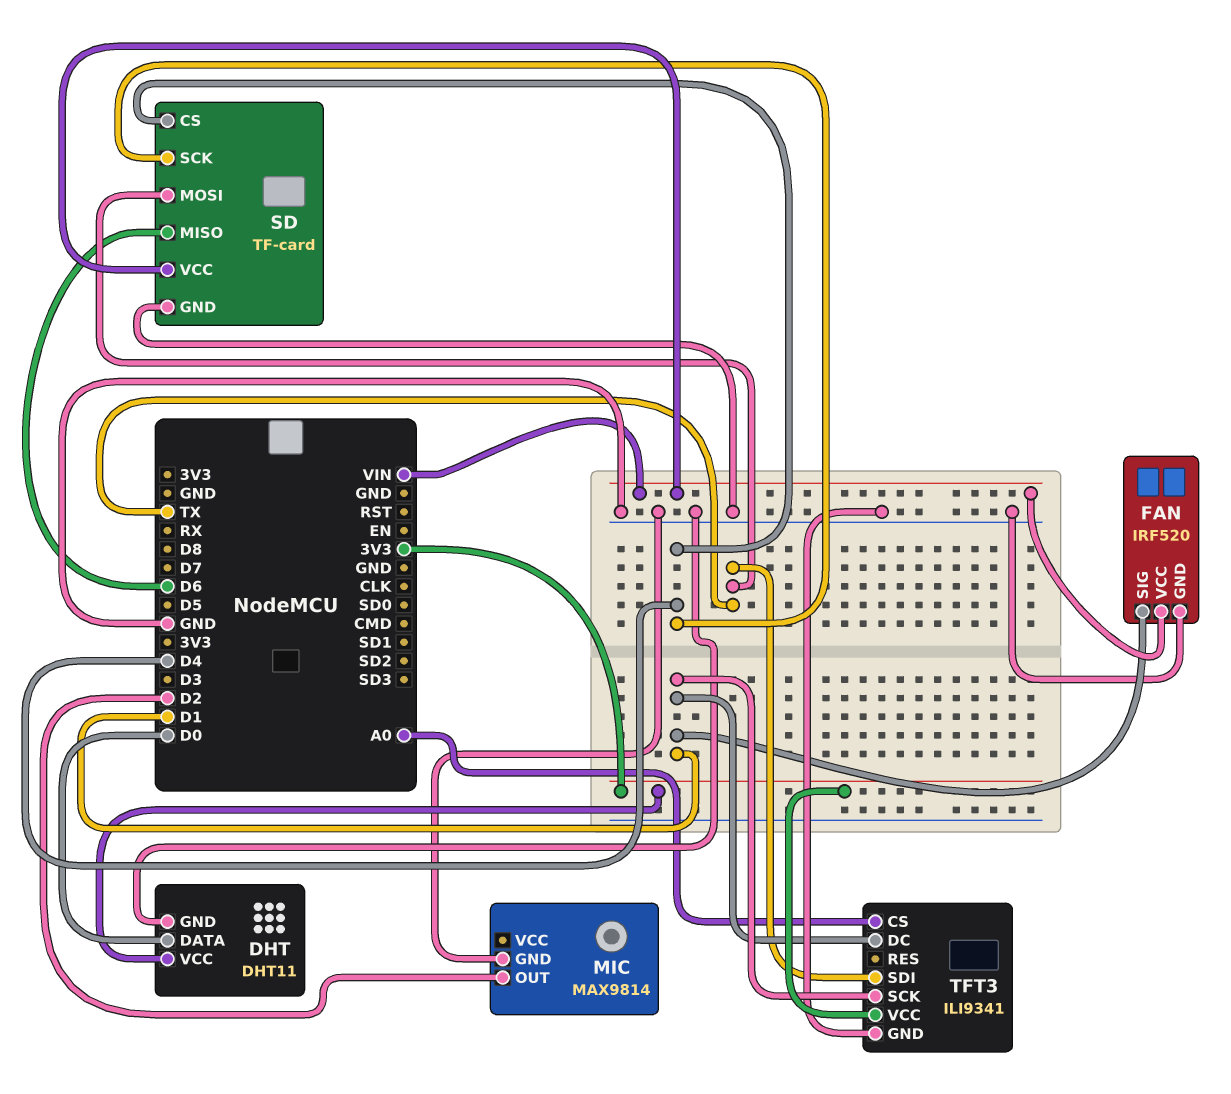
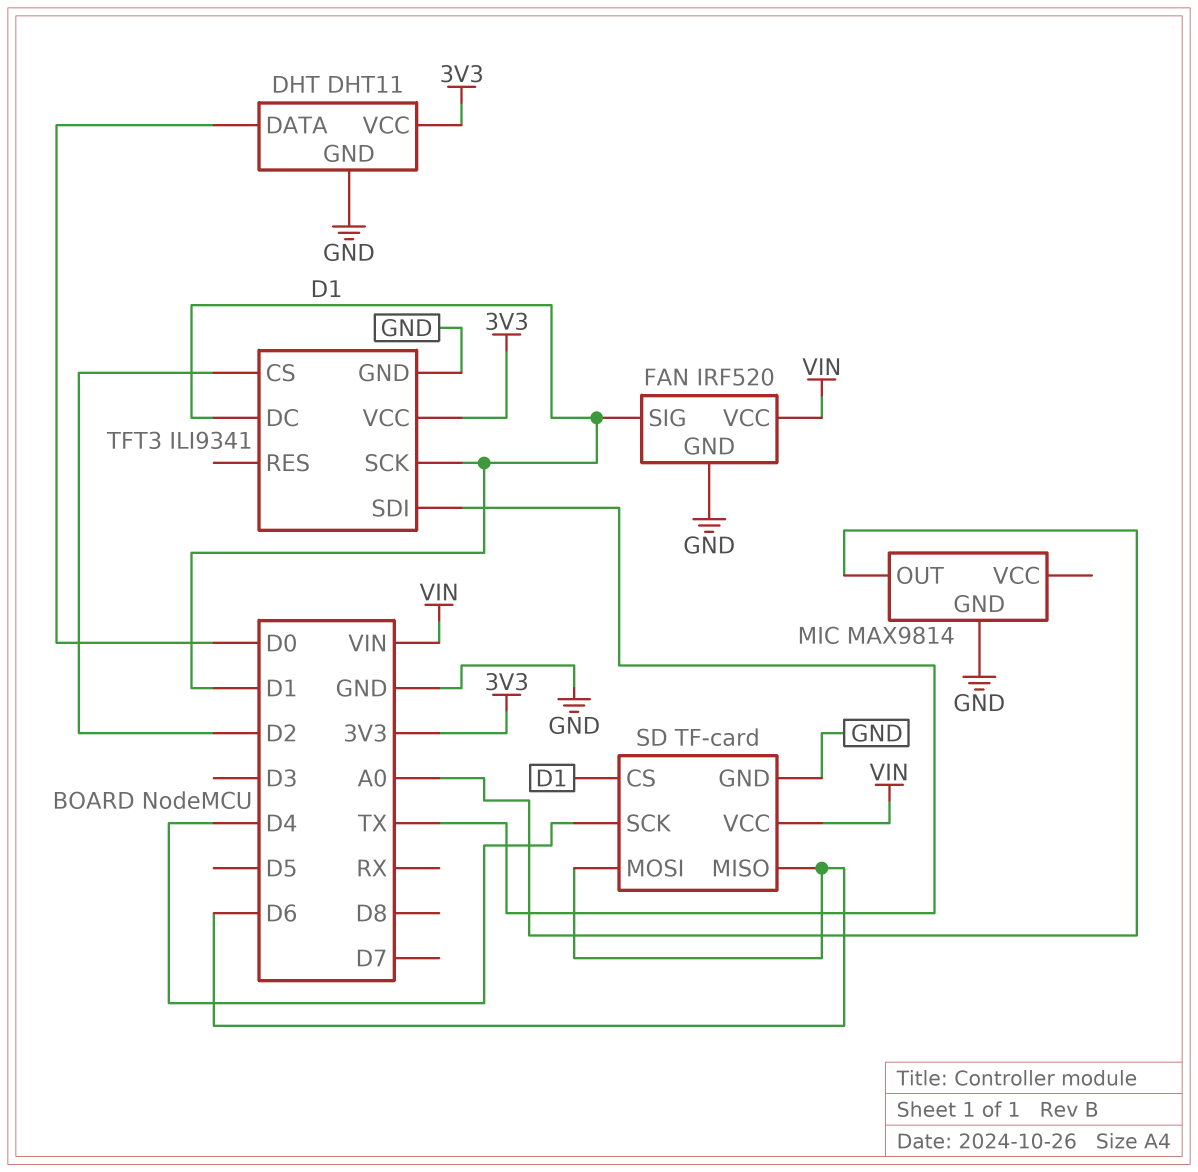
MIC pin OUT: D2 -> A0
SD pin CS: D4 -> D1
SD pin MOSI: TX -> D6
TFT3 pin CS: A0 -> D2

